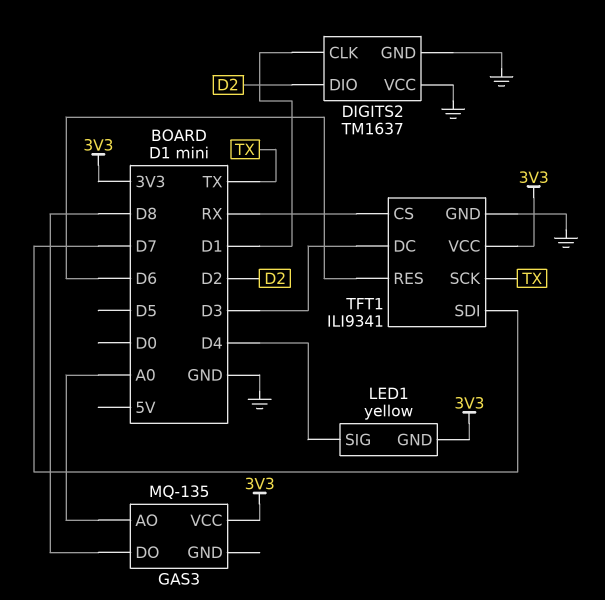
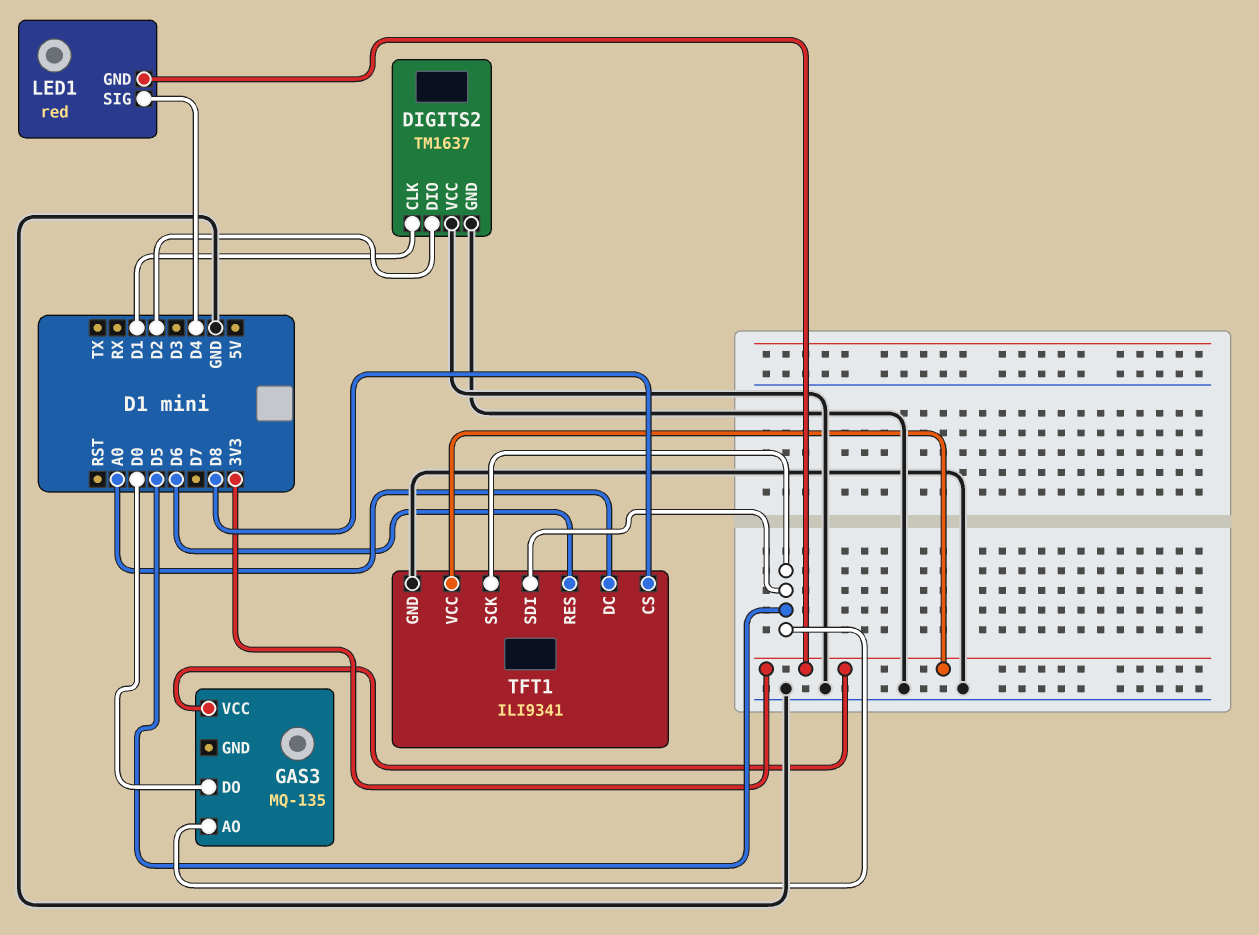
GAS3 pin AO: A0 -> D5
GAS3 pin DO: D8 -> D0
LED1: yellow -> red
TFT1 pin CS: RX -> D8
TFT1 pin DC: D3 -> A0
TFT1 pin SCK: TX -> D5
TFT1 pin SDI: D7 -> D5

